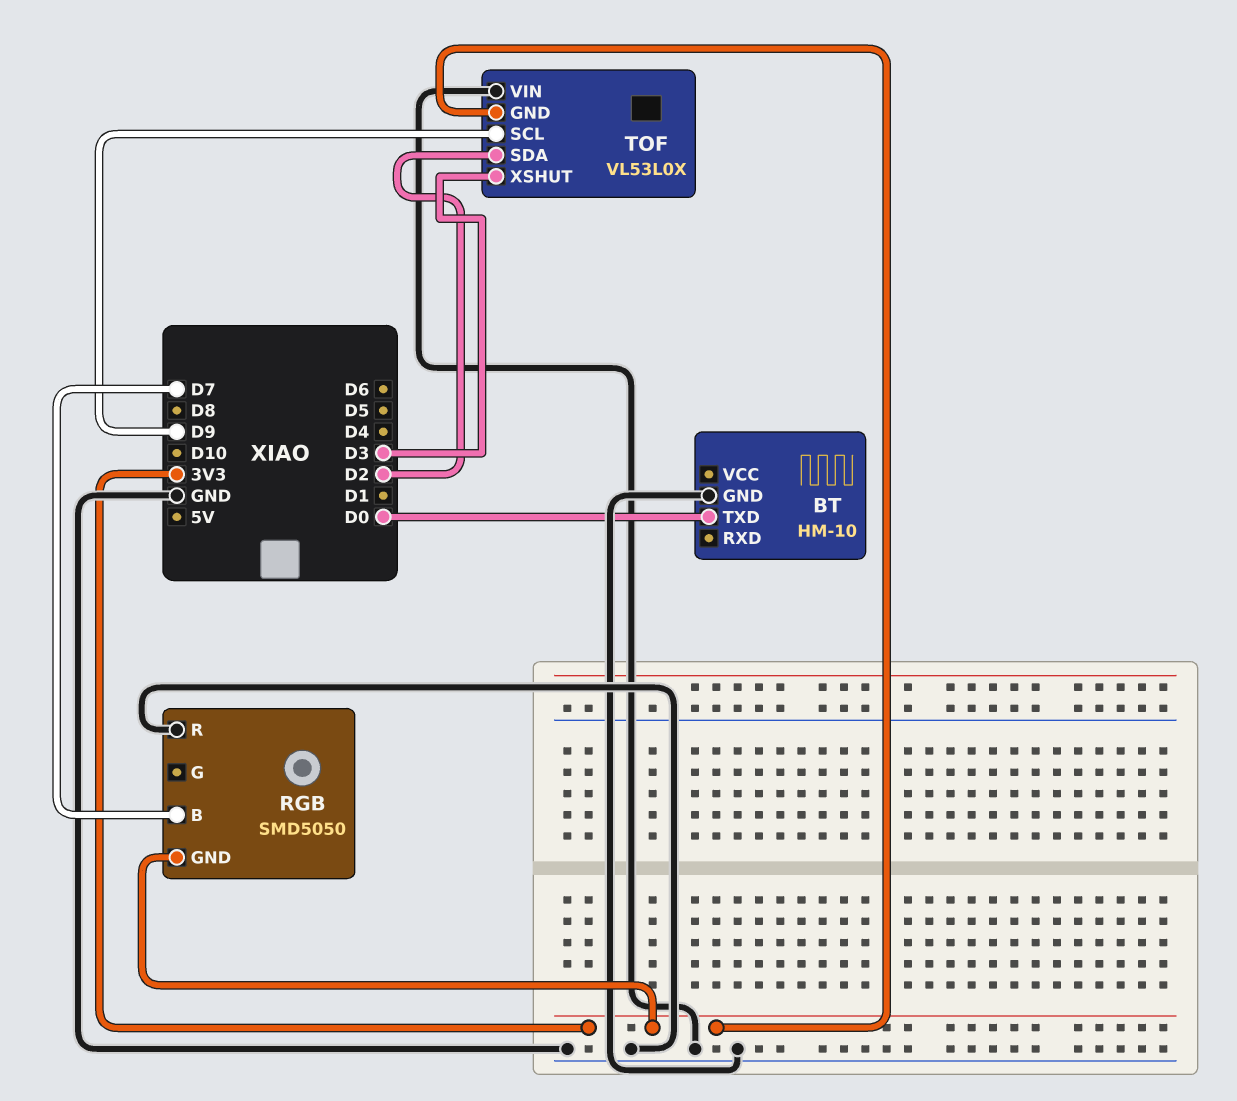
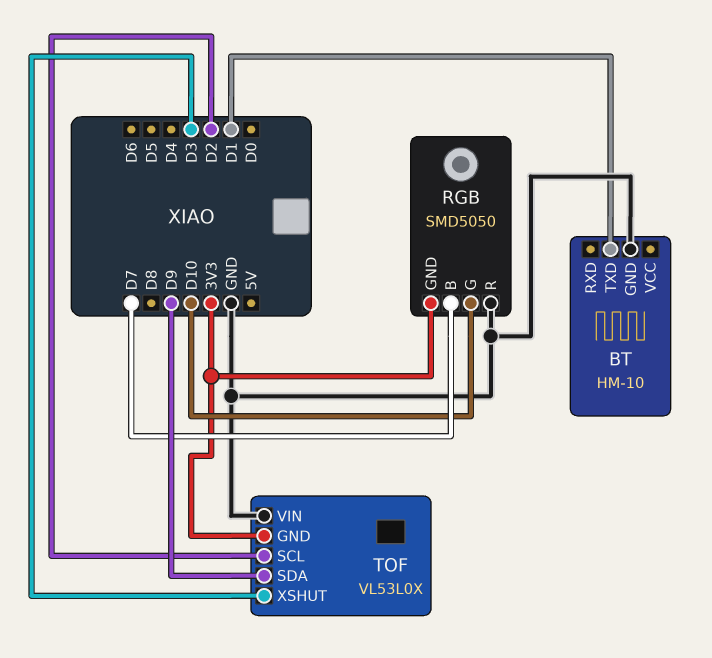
BT pin TXD: D0 -> D1
RGB pin G: none -> D10
TOF pin SCL: D9 -> D2
TOF pin SDA: D2 -> D9

